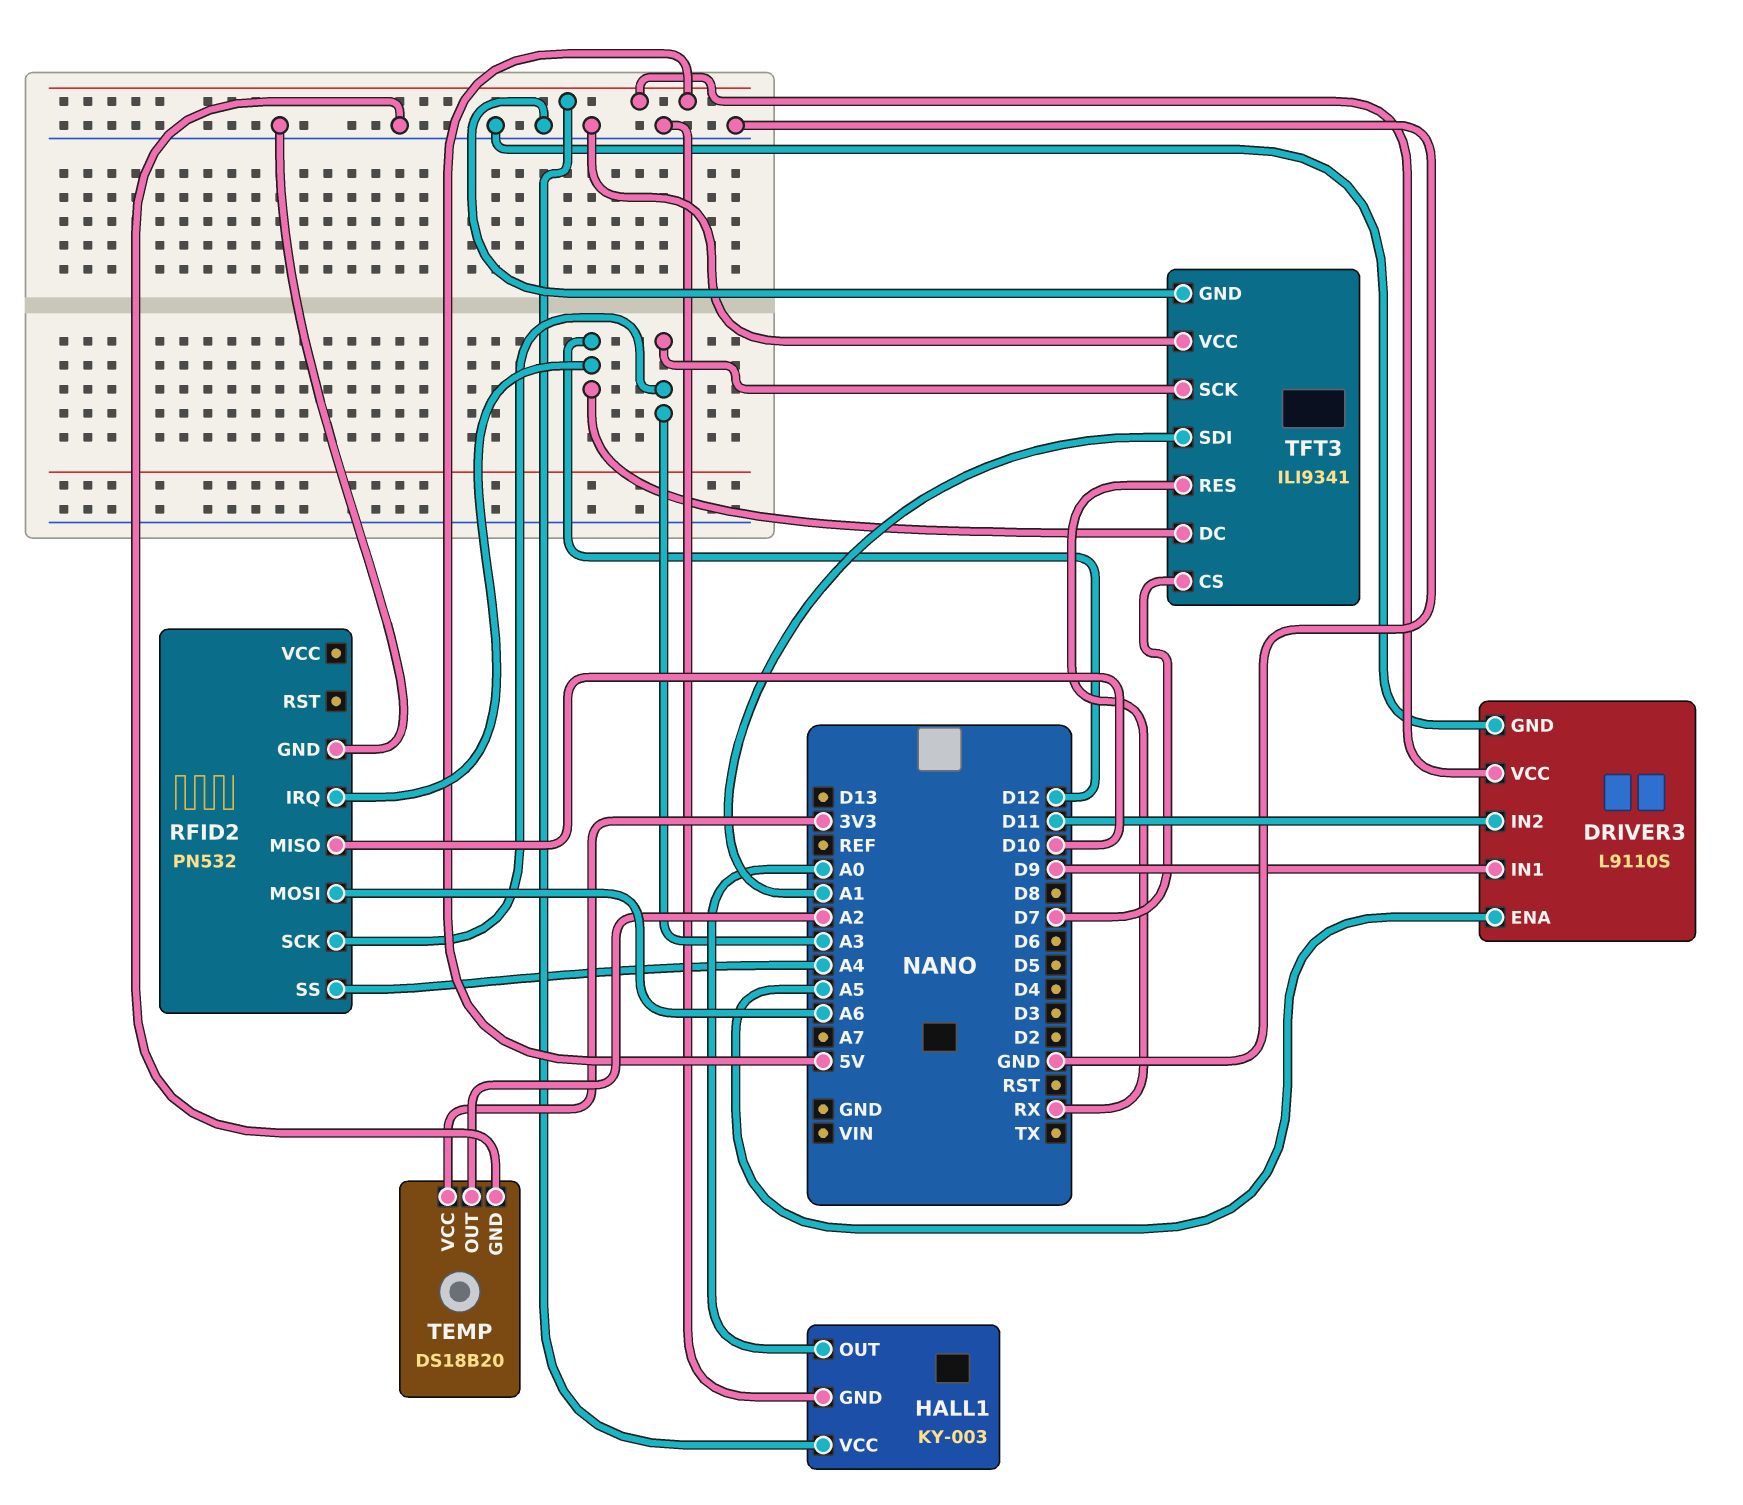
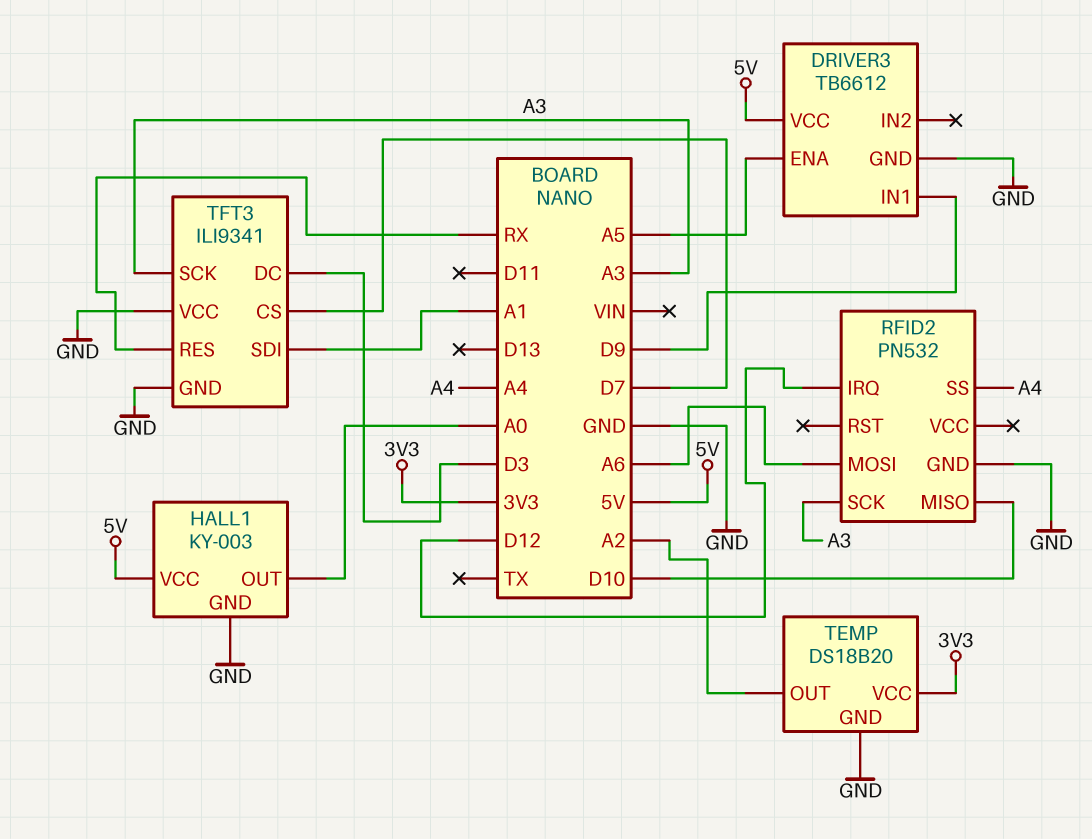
DRIVER3: L9110S -> TB6612
DRIVER3 pin IN2: D11 -> none
TFT3 pin DC: D12 -> D3

